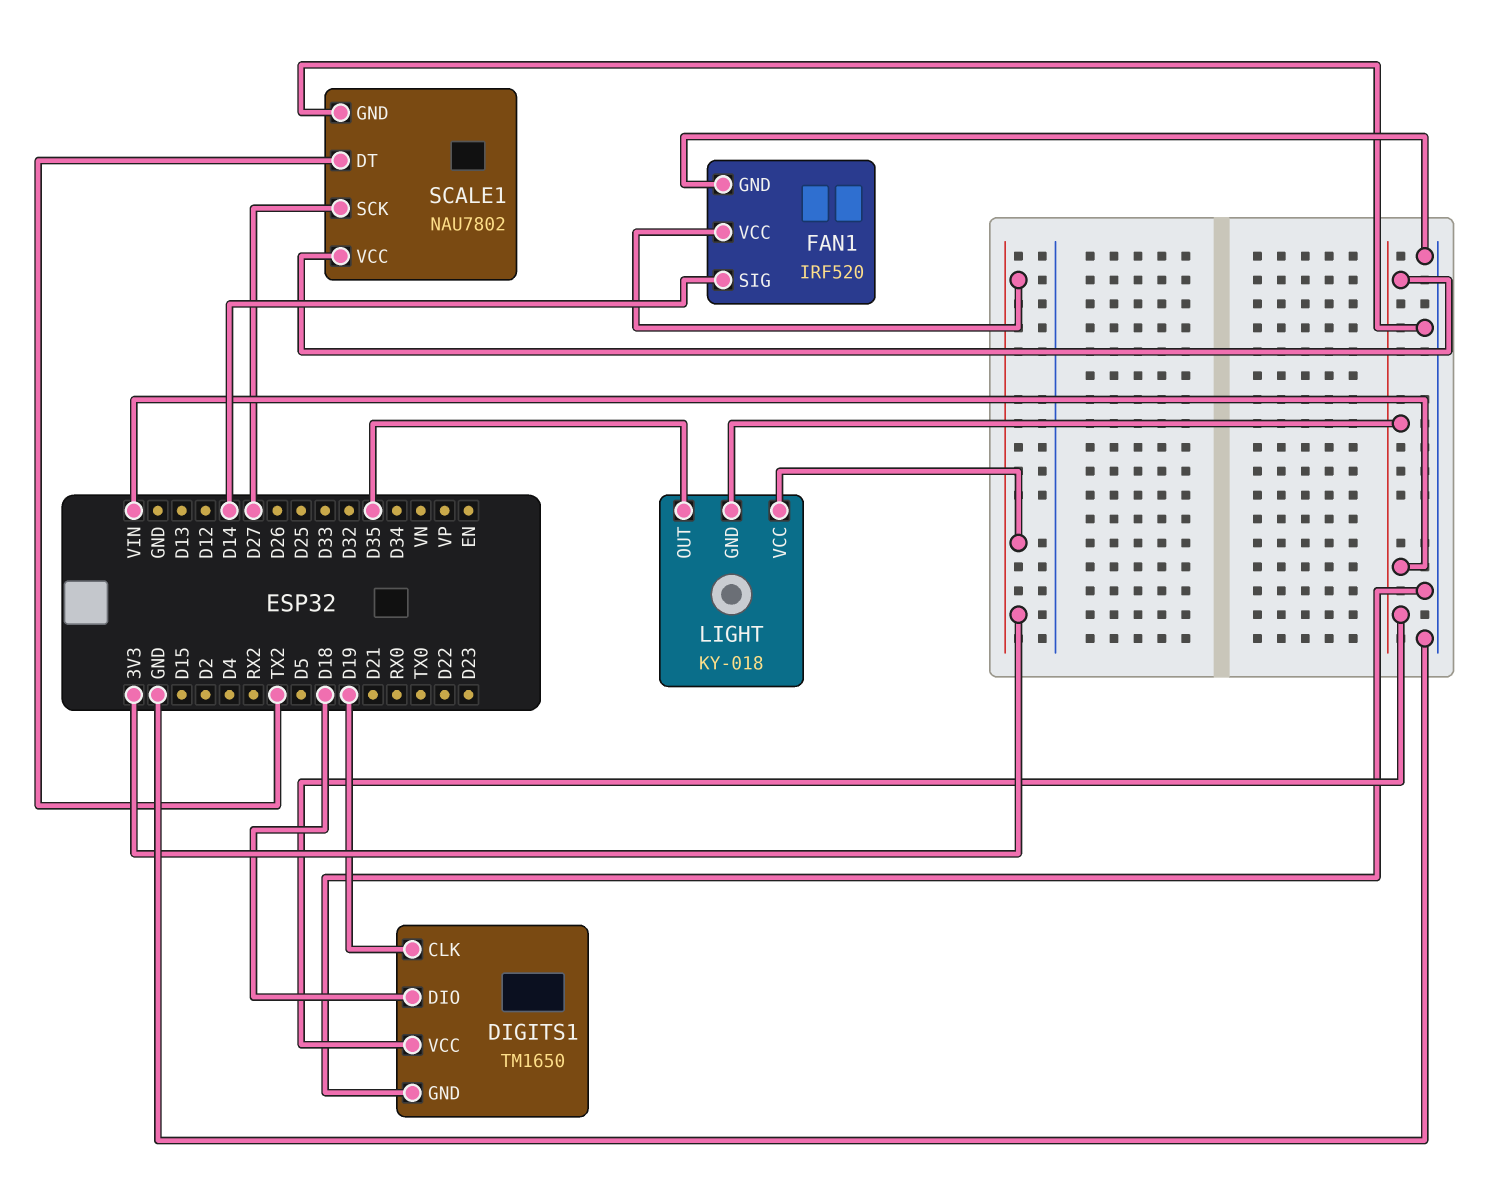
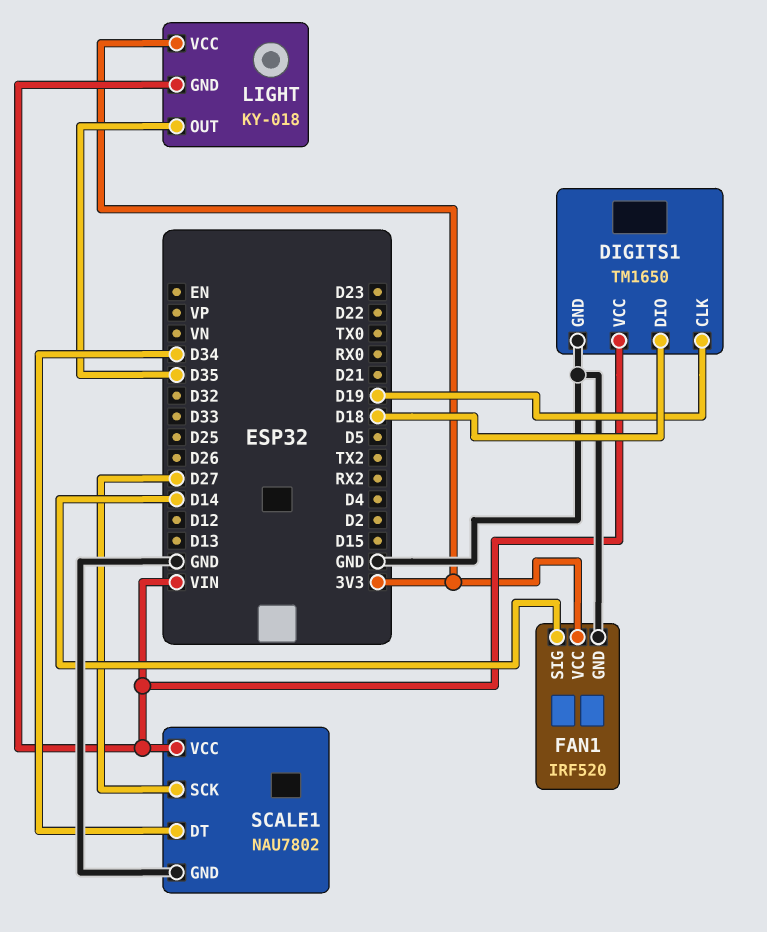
SCALE1 pin DT: TX2 -> D34

